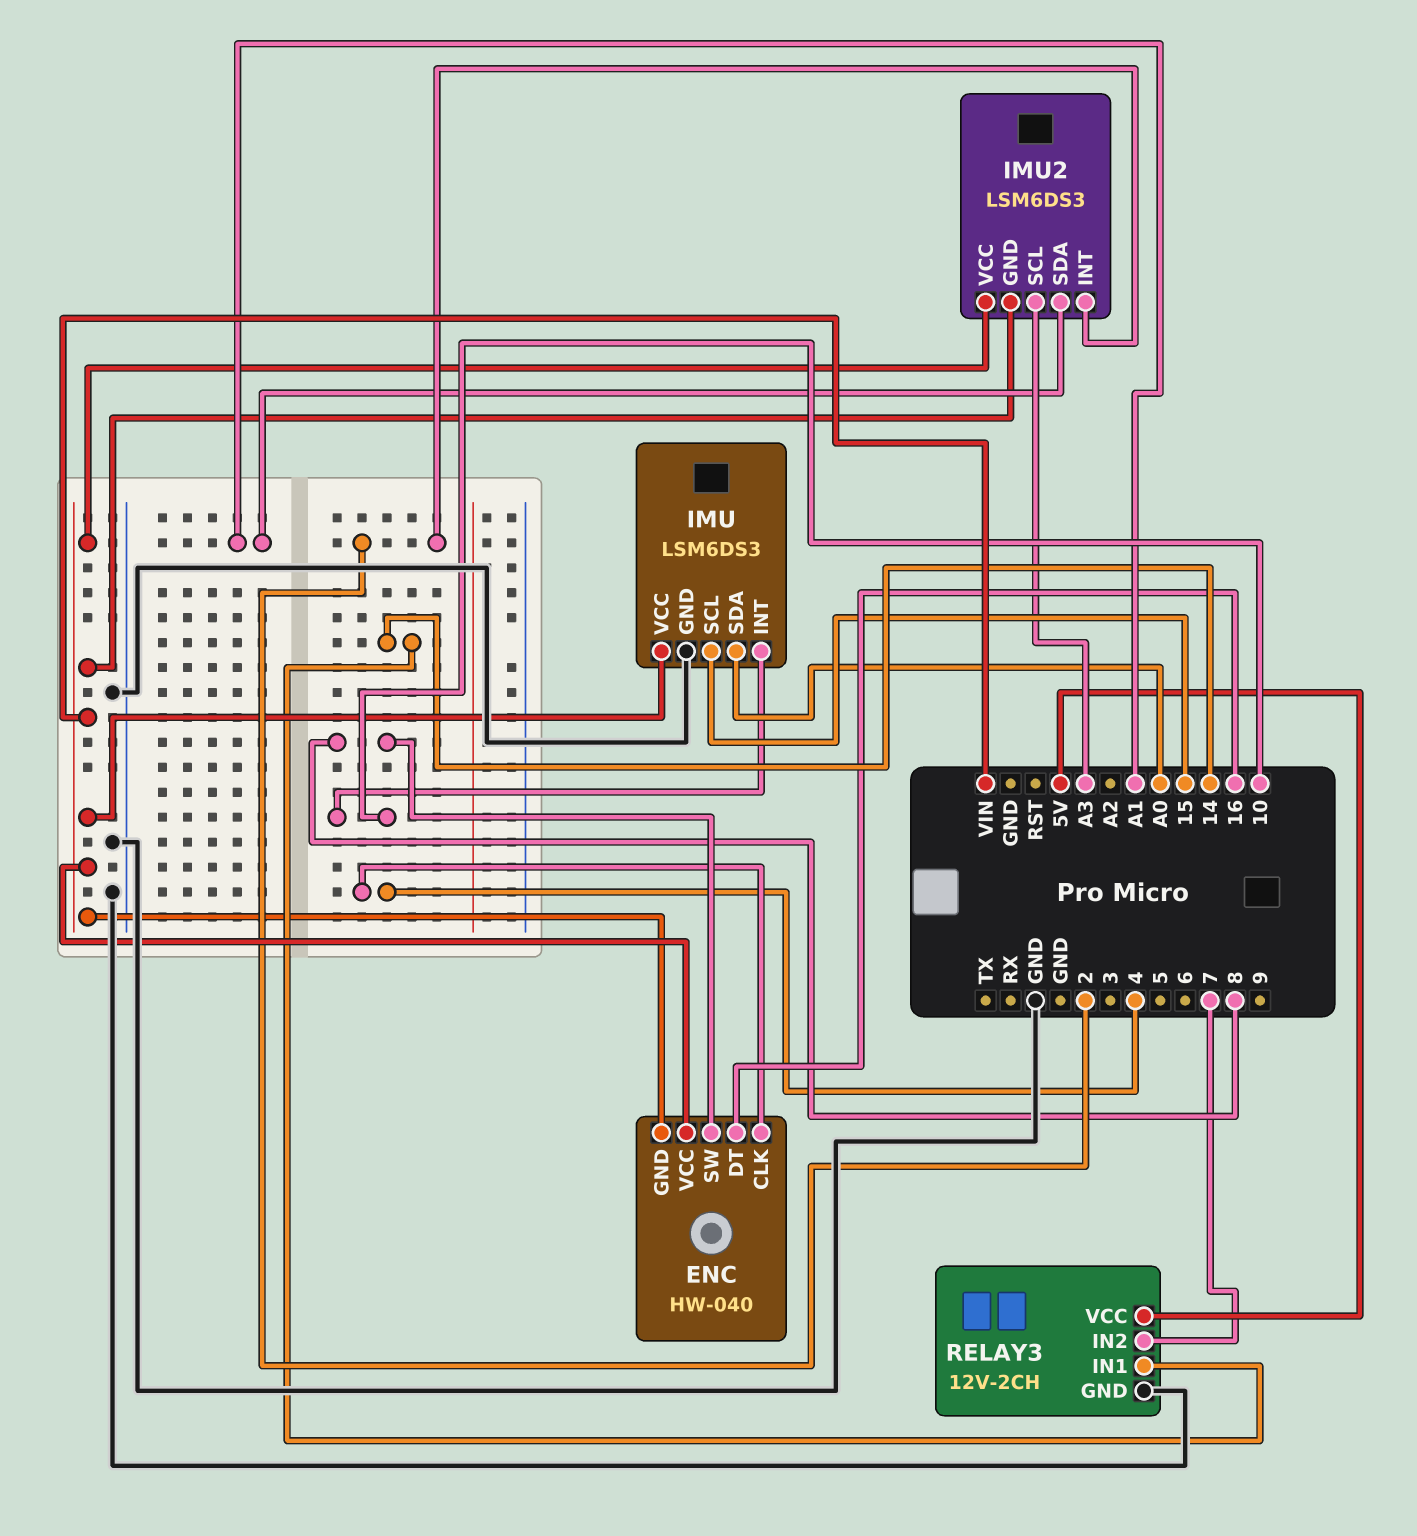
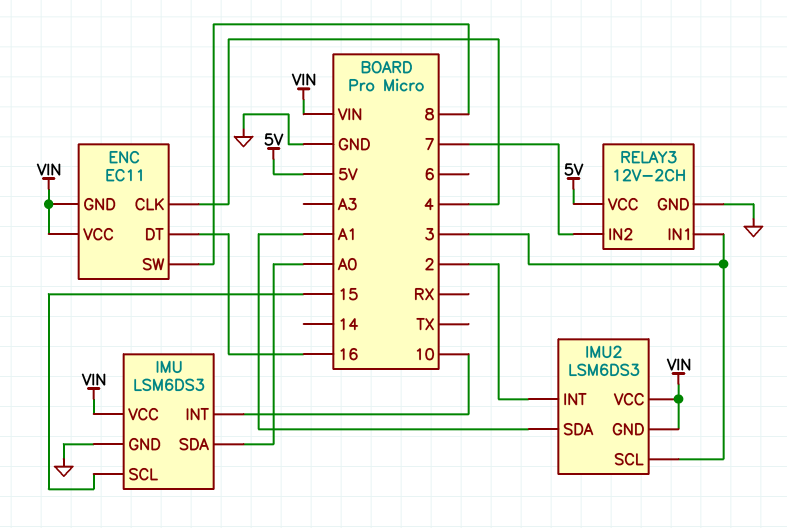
ENC: HW-040 -> EC11
IMU2 pin SCL: A3 -> 3
RELAY3 pin IN1: 14 -> 3

